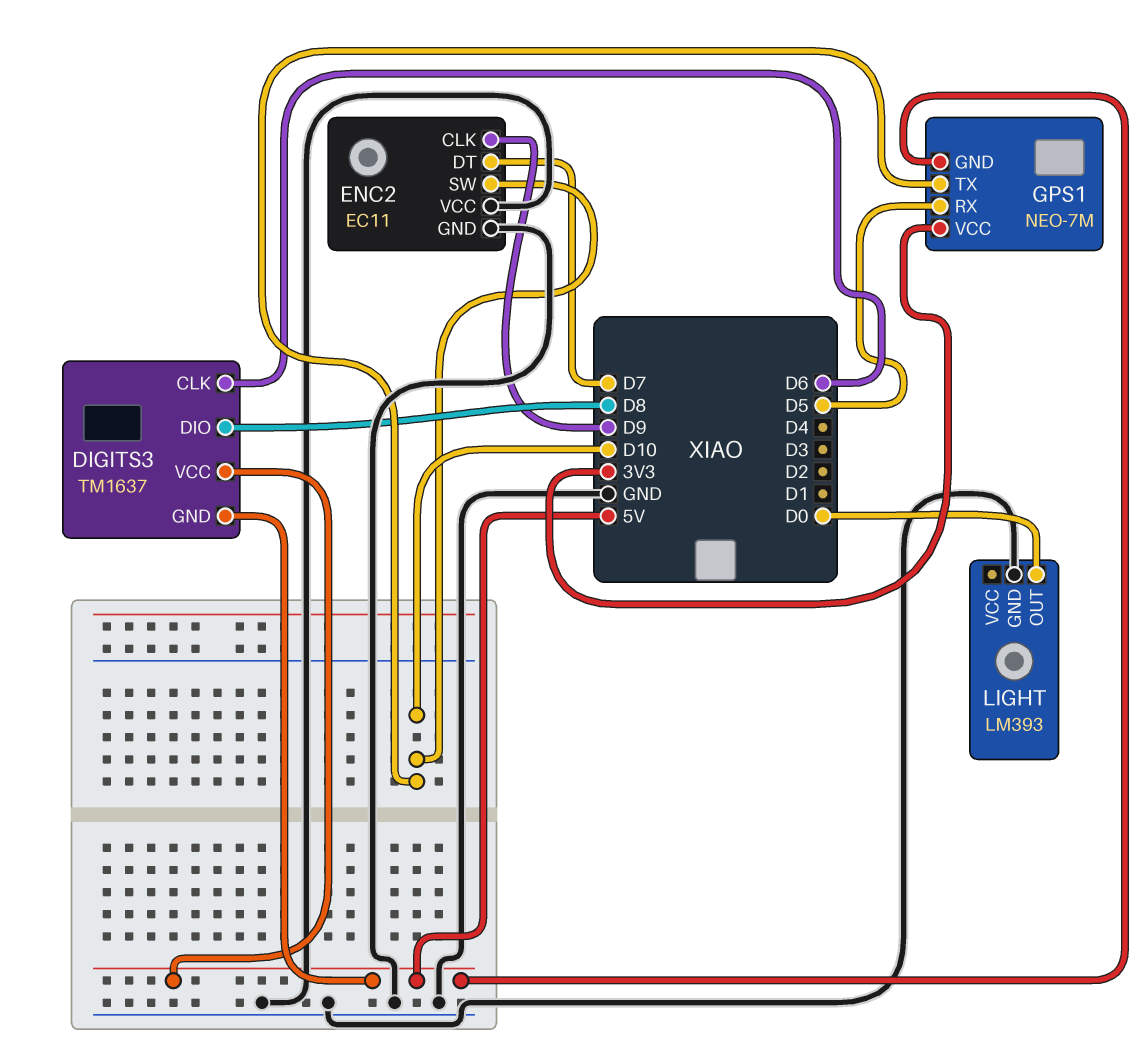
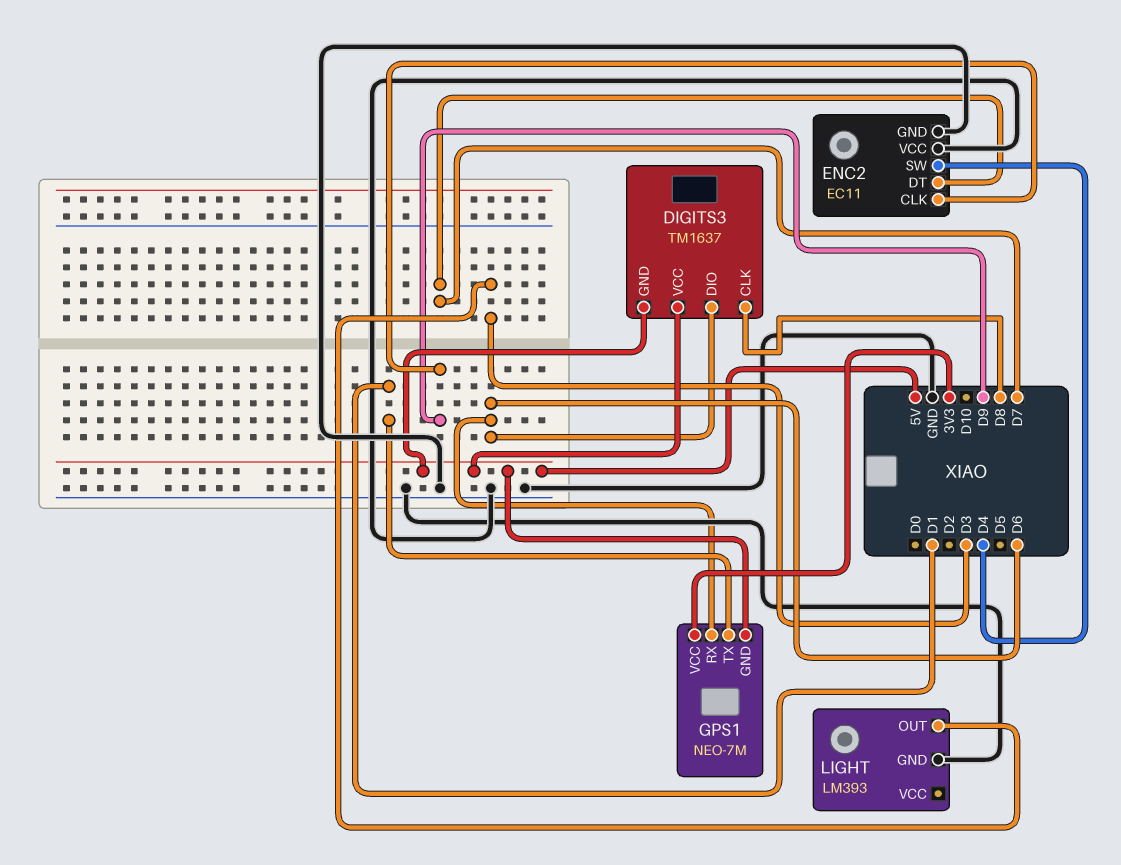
DIGITS3 pin CLK: D6 -> D8
DIGITS3 pin DIO: D8 -> D6
ENC2 pin SW: D10 -> D4
GPS1 pin RX: D5 -> D6
GPS1 pin TX: D10 -> D1
LIGHT pin OUT: D0 -> D3

